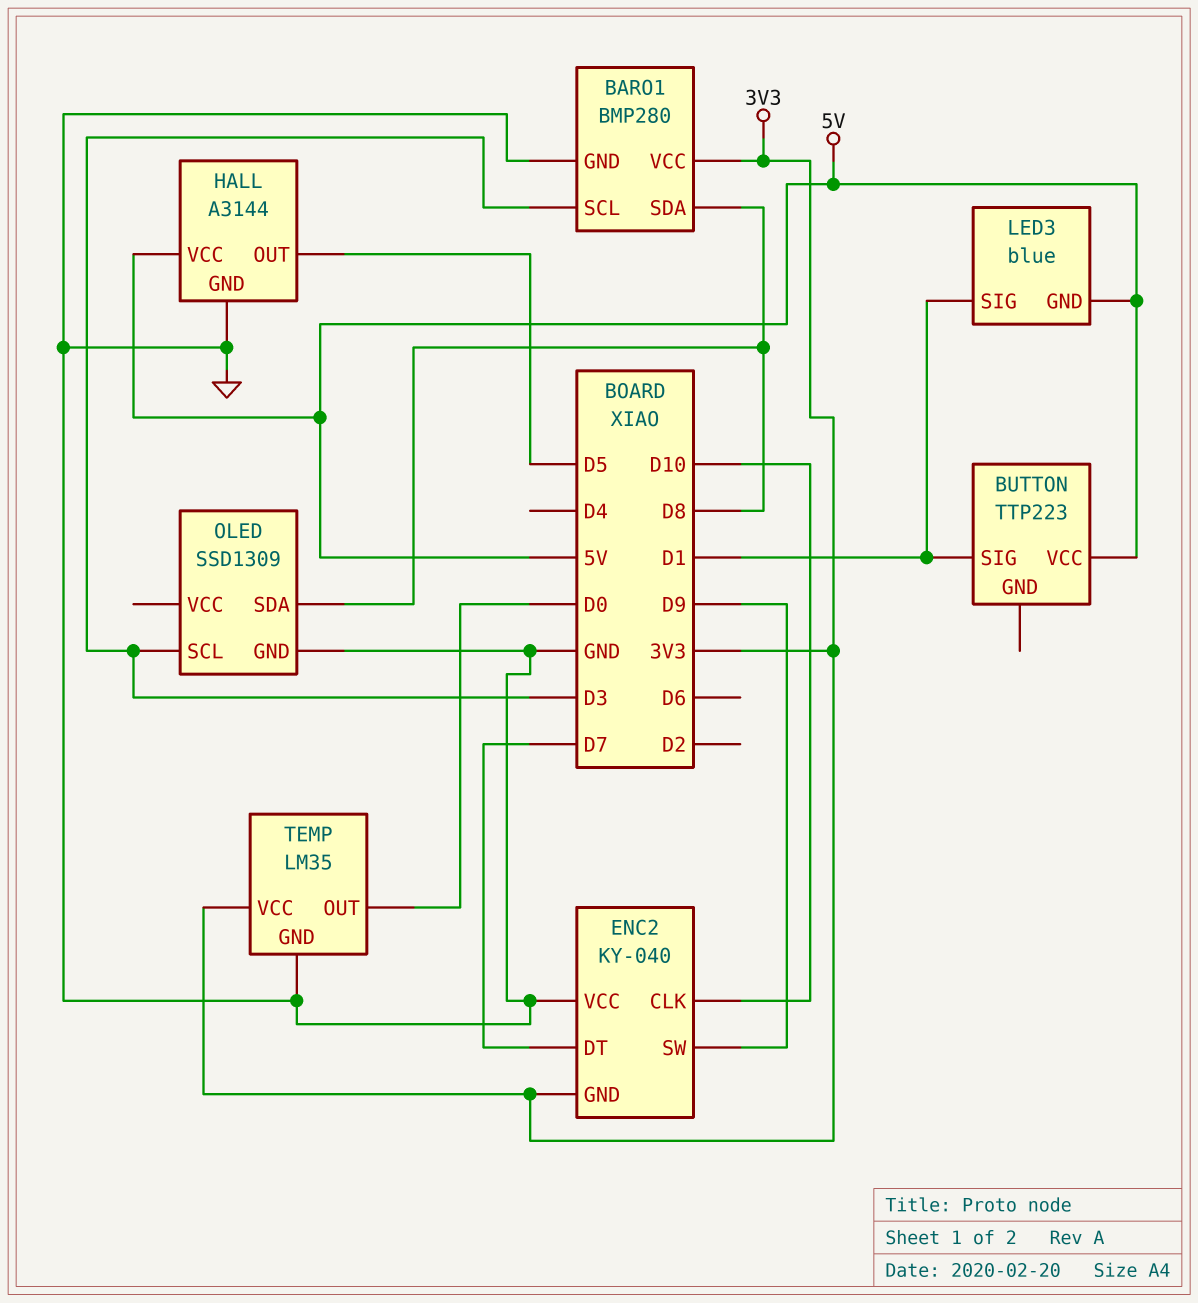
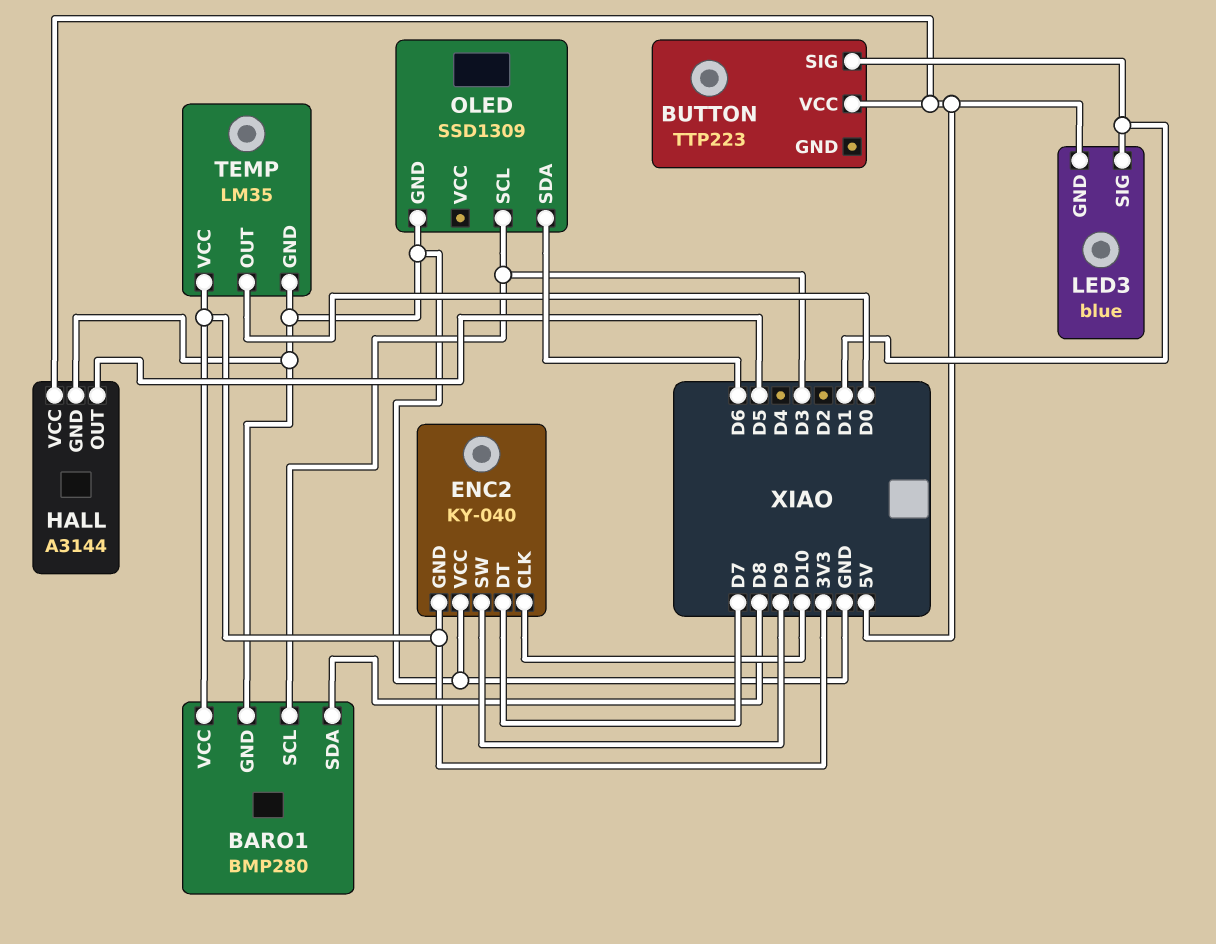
OLED pin SDA: D8 -> D6

